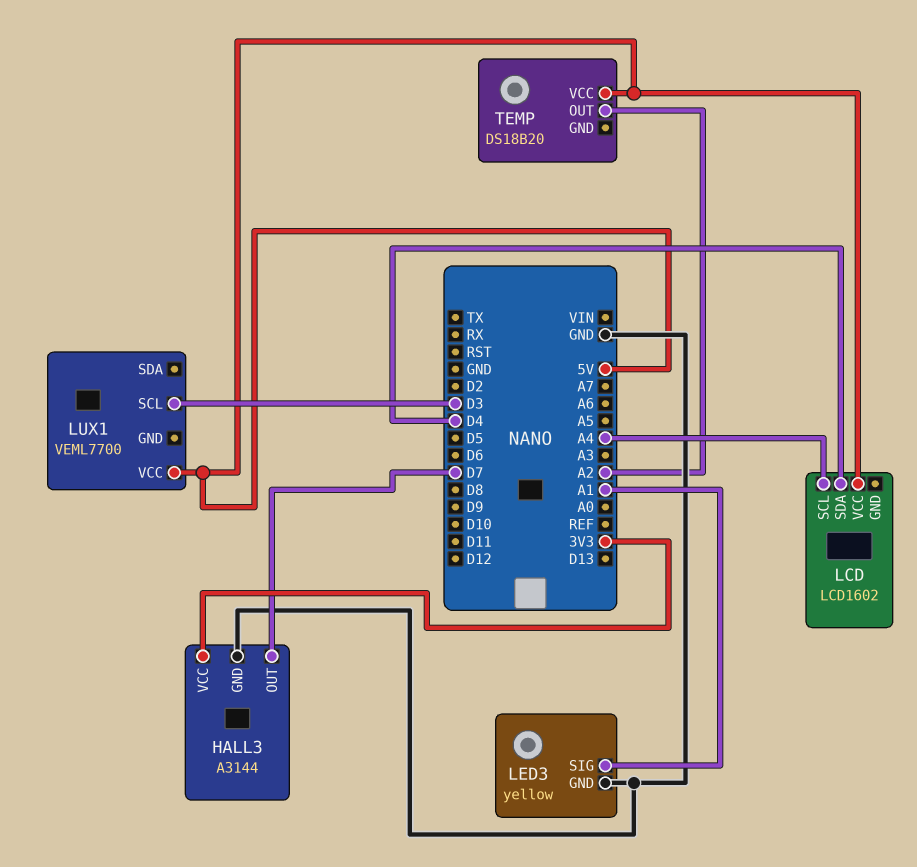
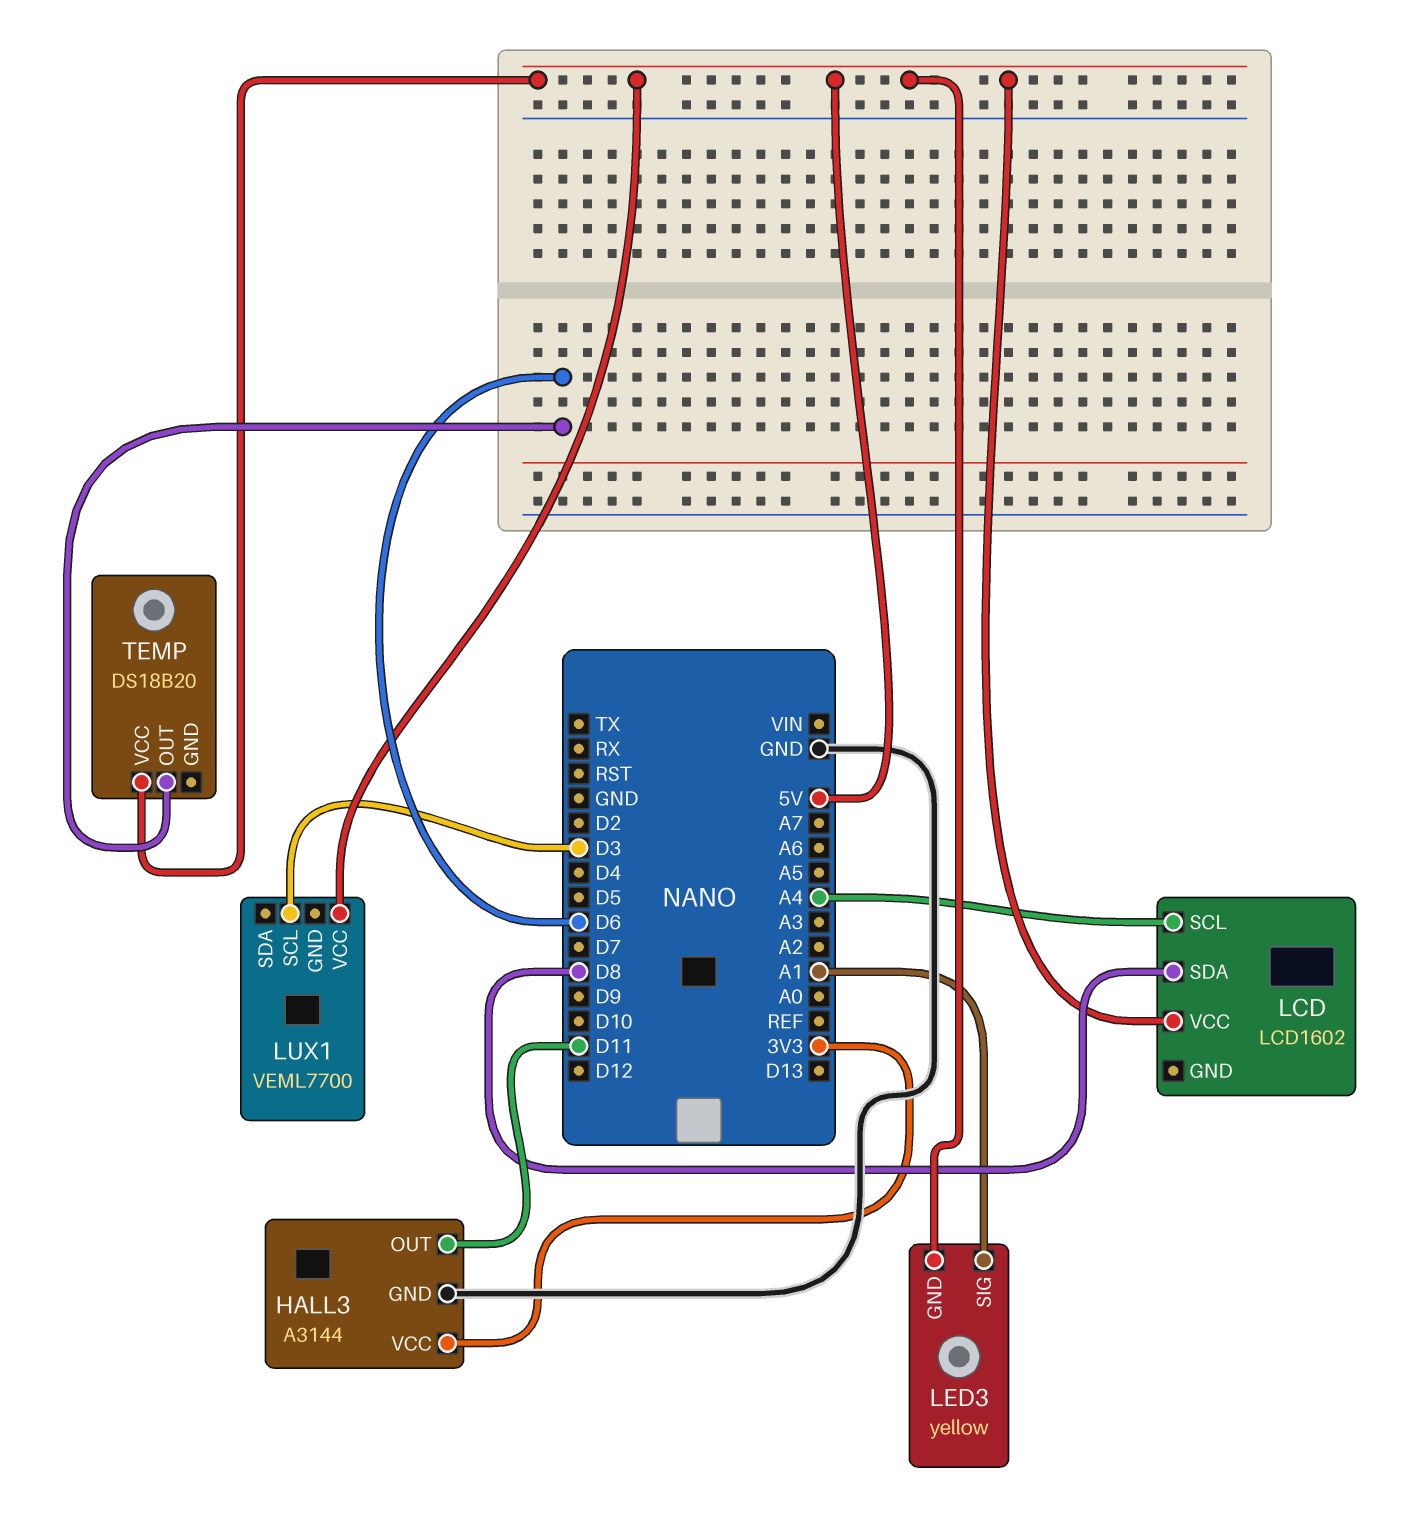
HALL3 pin OUT: D7 -> D11
LCD pin SDA: D4 -> D8
LED3 pin GND: GND -> 5V
TEMP pin OUT: A2 -> D6

